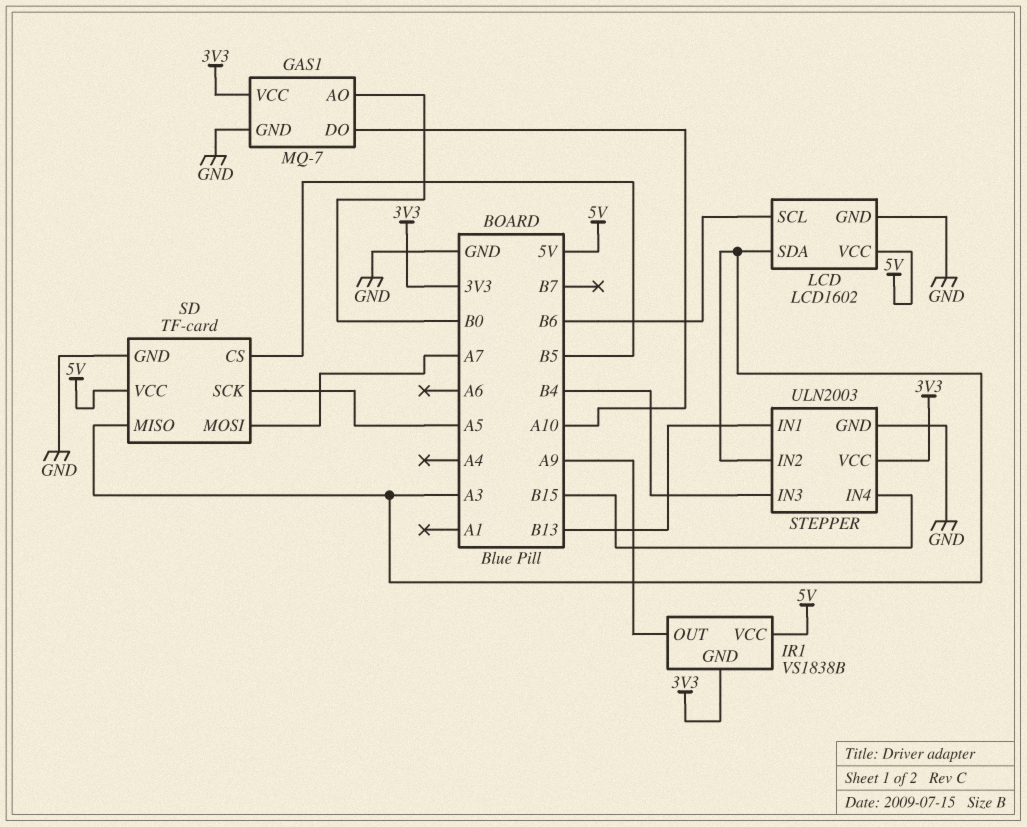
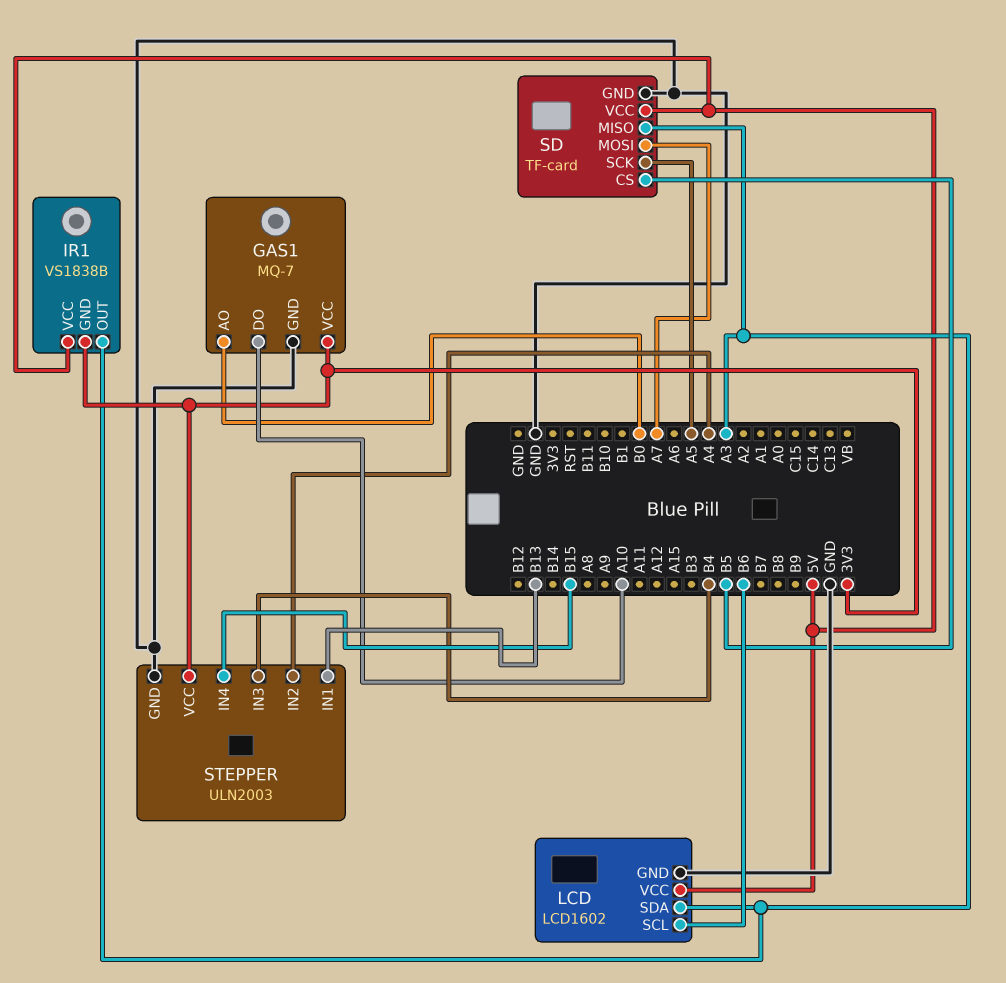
IR1 pin OUT: A9 -> A3
STEPPER pin IN2: A3 -> A4

